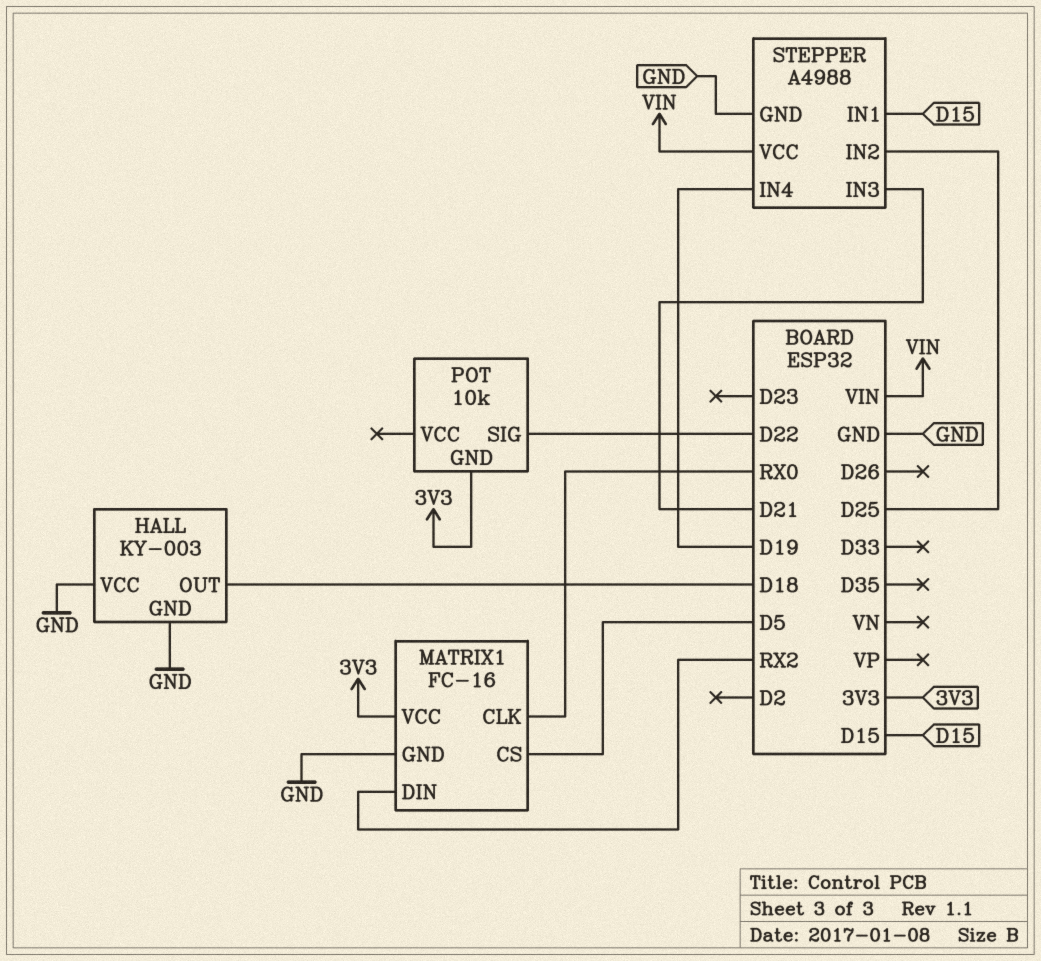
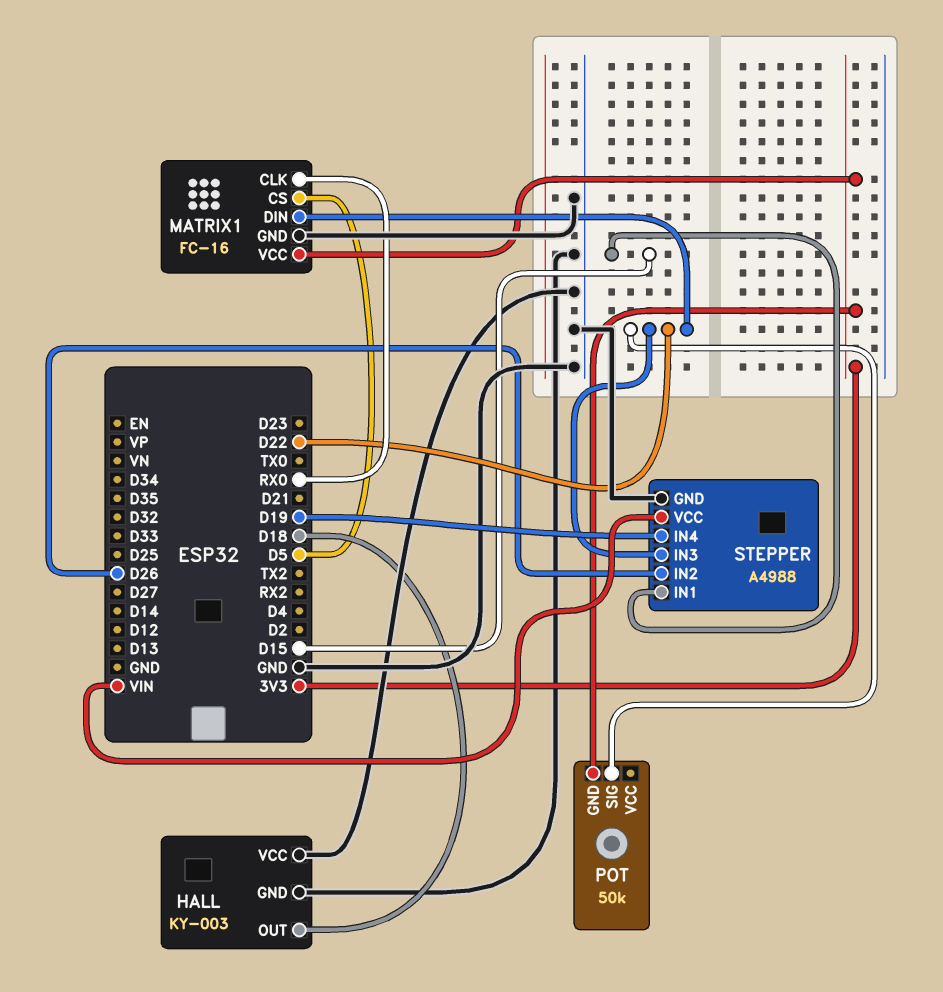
MATRIX1 pin DIN: RX2 -> D22
POT: 10k -> 50k
STEPPER pin IN2: D25 -> D26
STEPPER pin IN3: D21 -> D22

